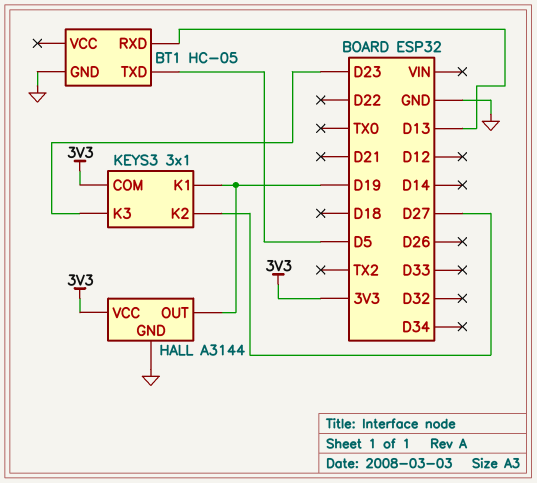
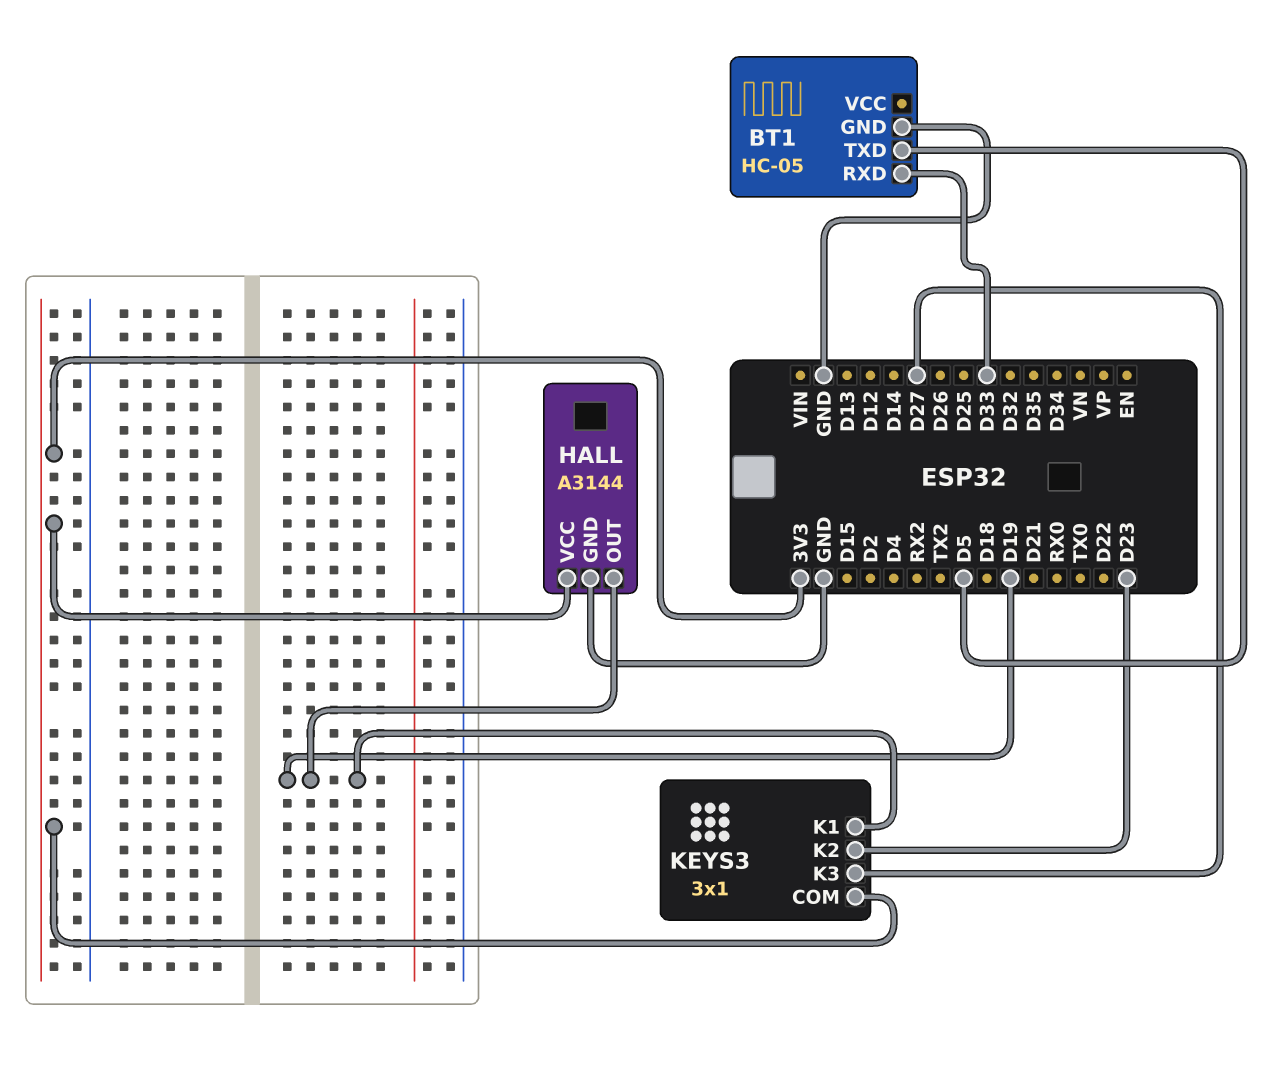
BT1 pin RXD: D13 -> D33
KEYS3 pin K2: D27 -> D23
KEYS3 pin K3: D23 -> D27

